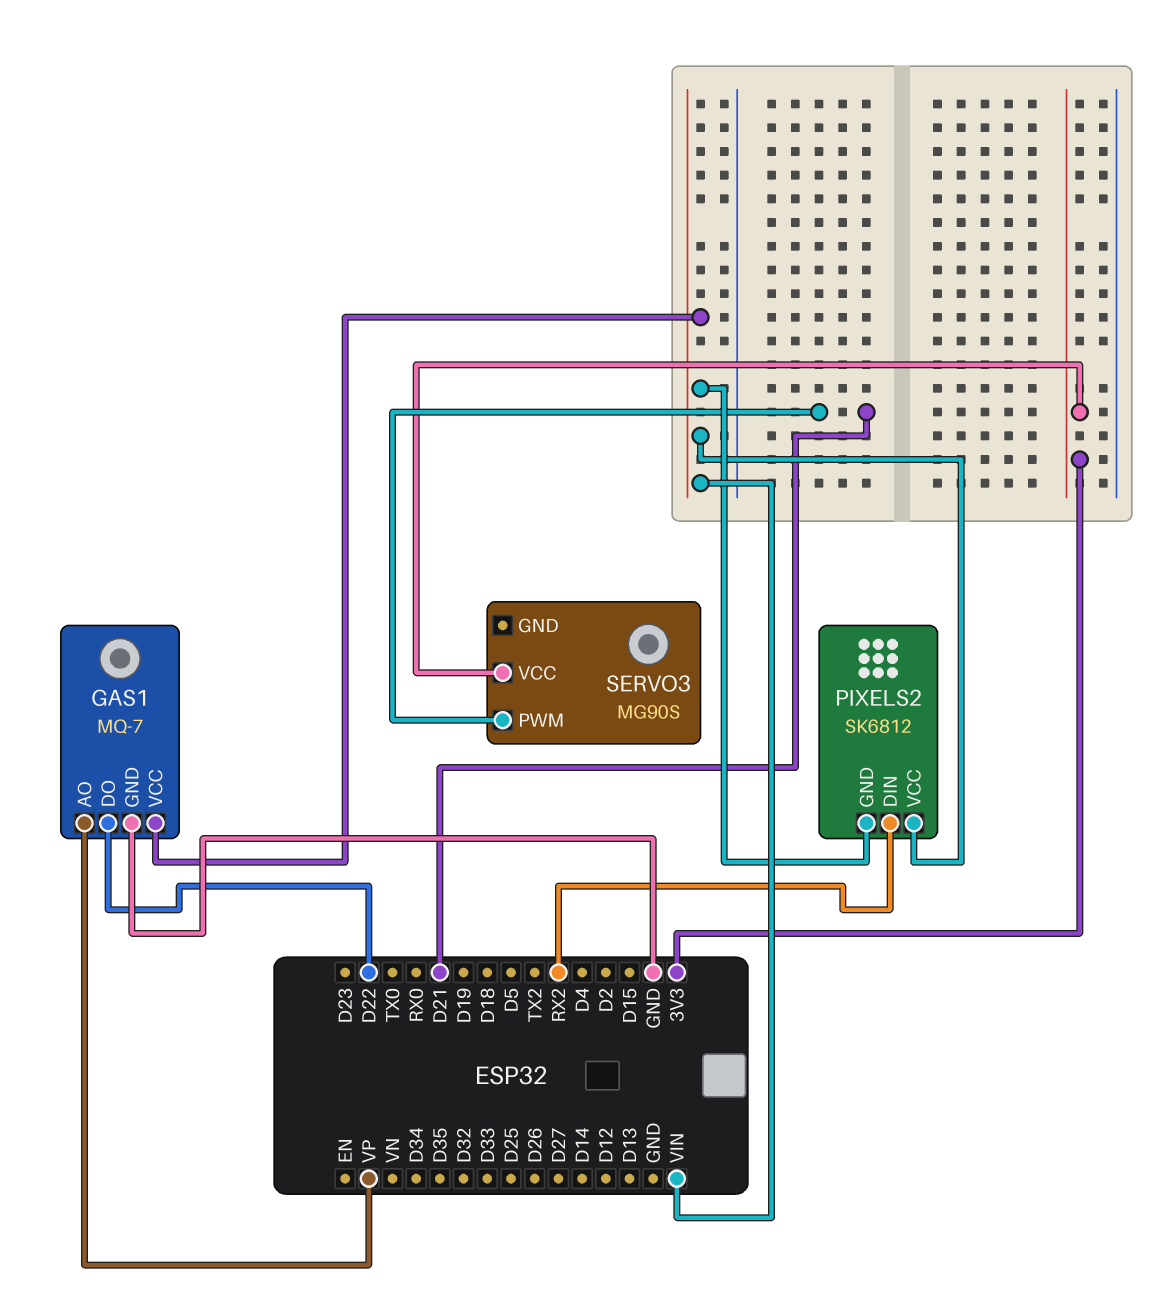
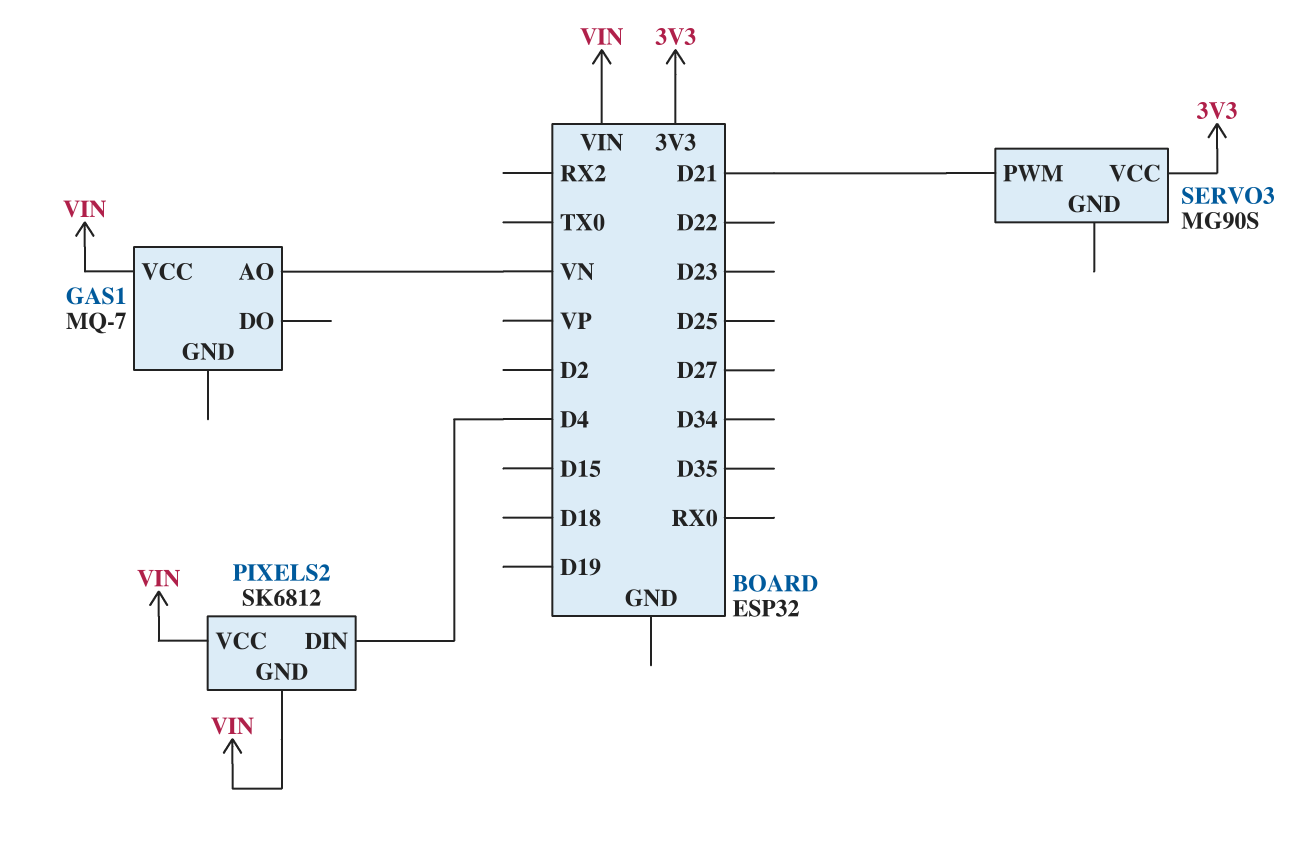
GAS1 pin AO: VP -> VN
GAS1 pin DO: D22 -> none
GAS1 pin GND: GND -> none
PIXELS2 pin DIN: RX2 -> D4

